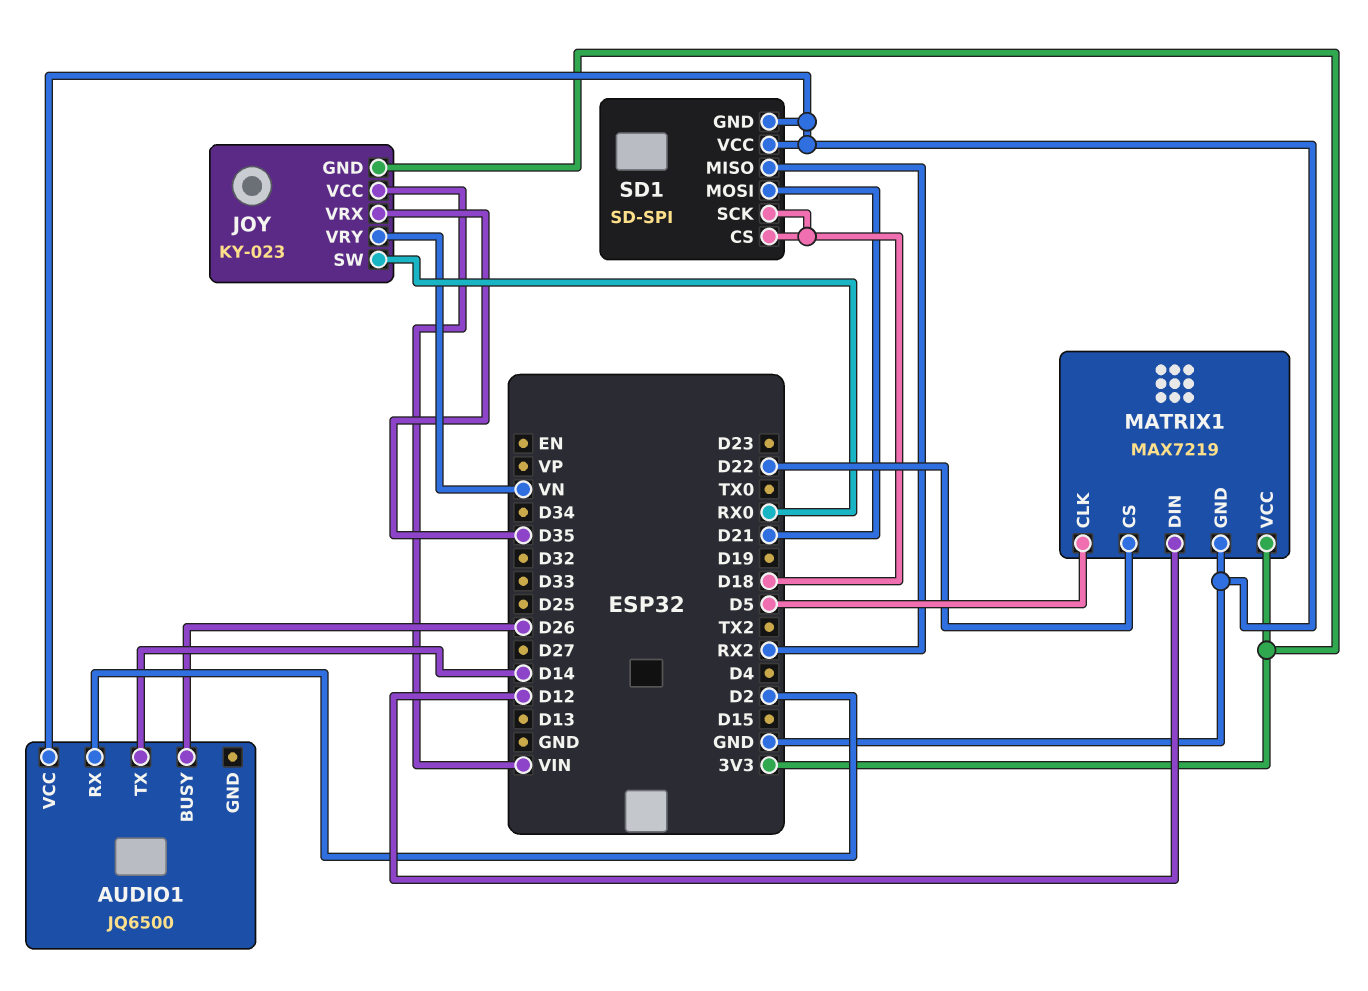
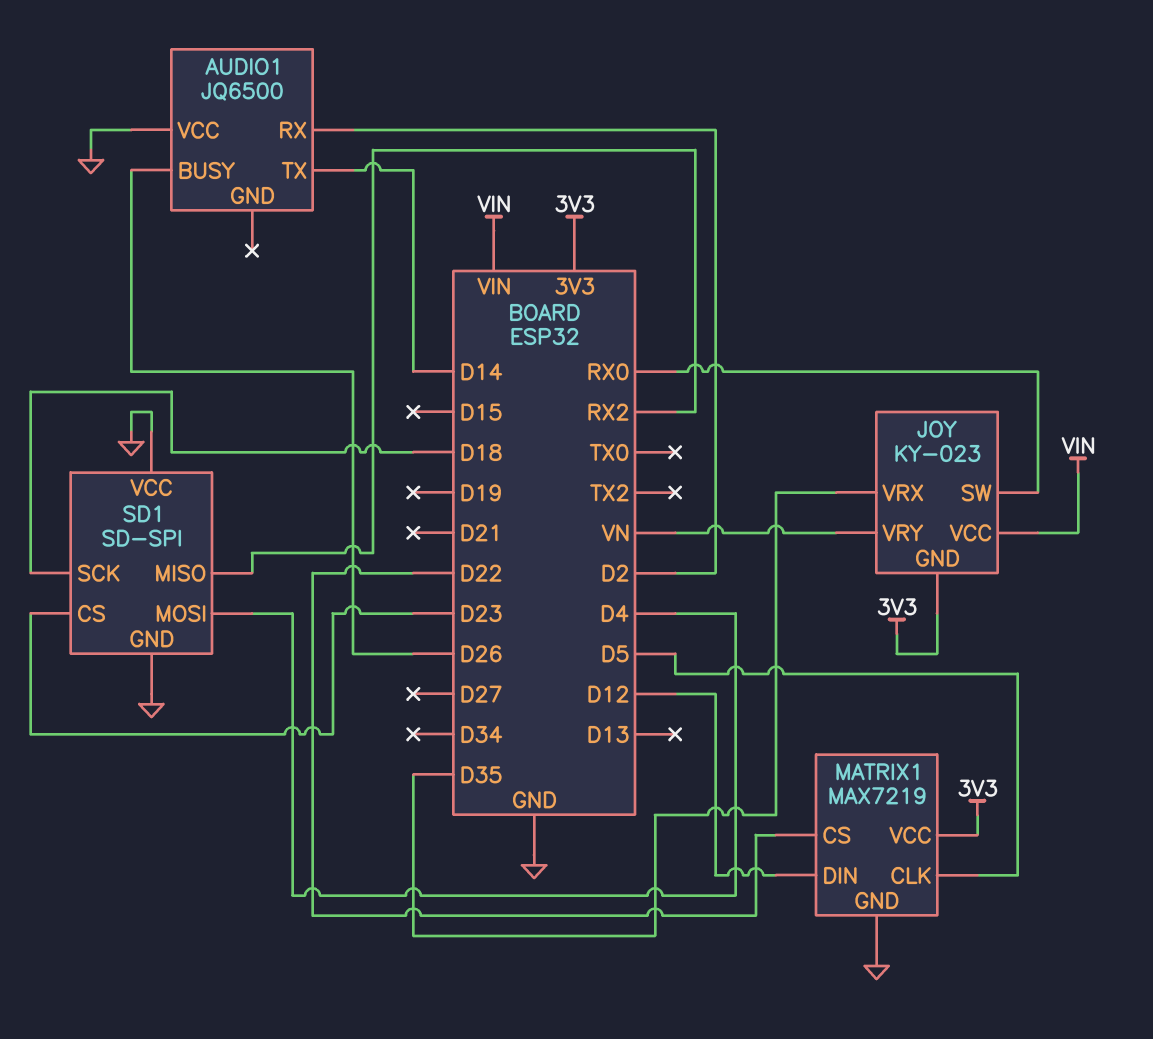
SD1 pin CS: D18 -> D23
SD1 pin MOSI: D21 -> D4

